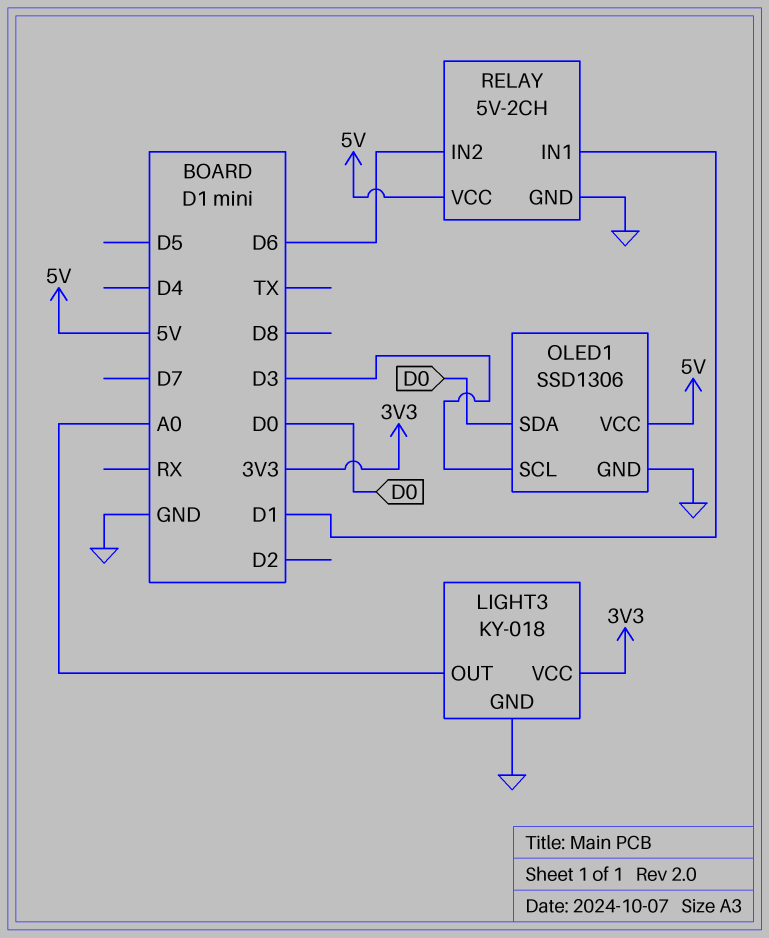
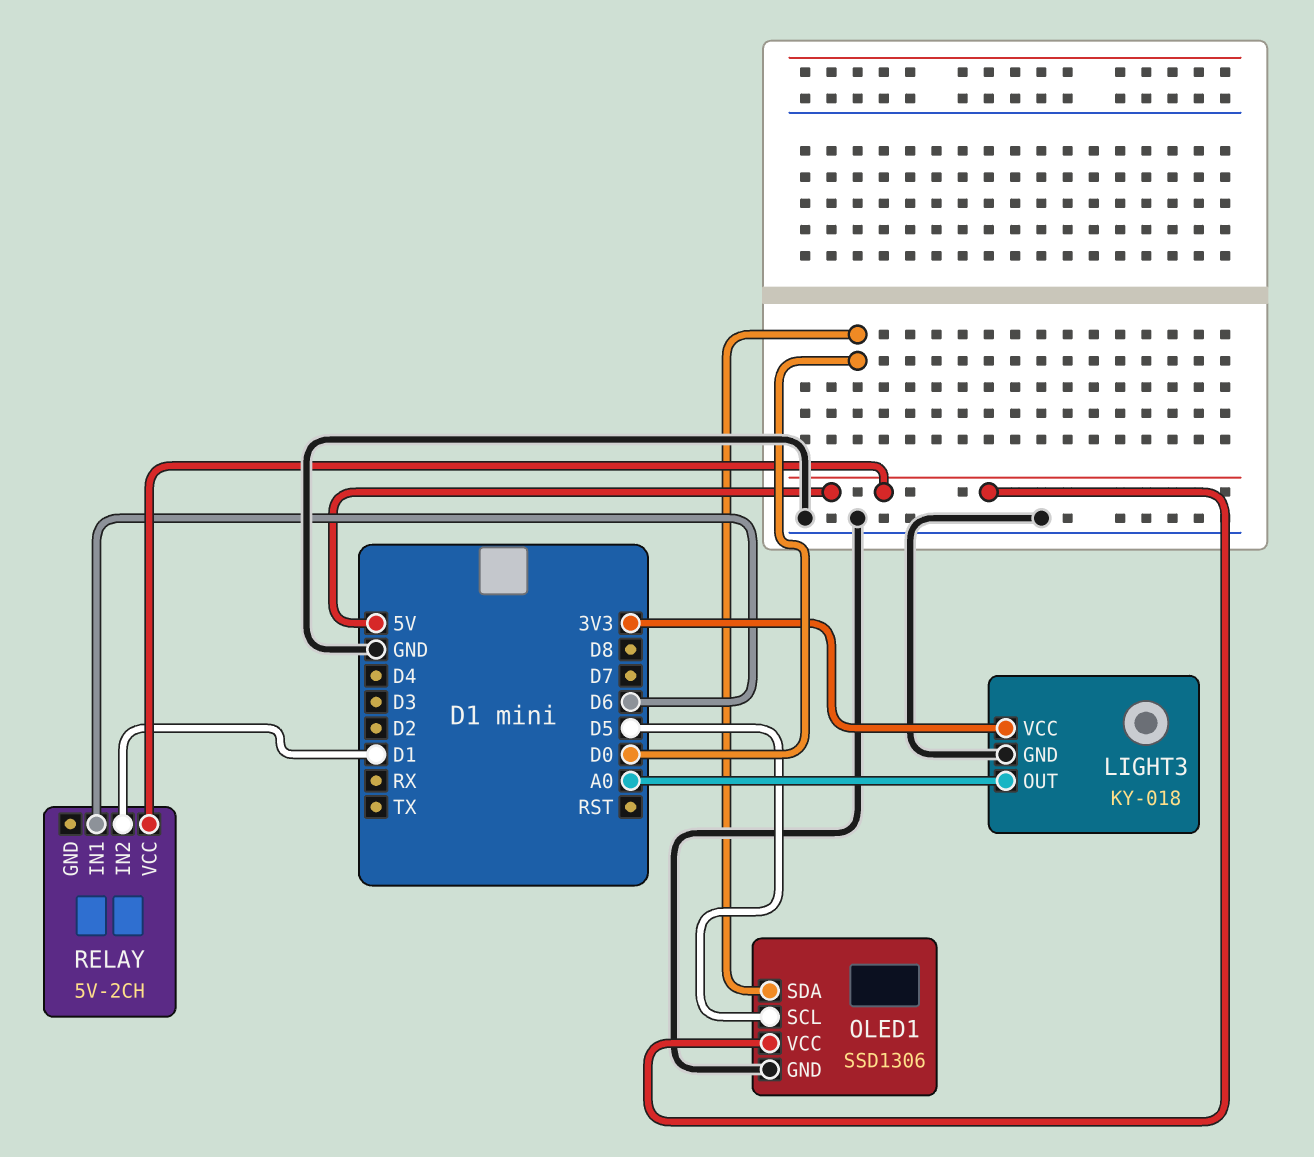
OLED1 pin SCL: D3 -> D5
RELAY pin GND: GND -> none
RELAY pin IN1: D1 -> D6
RELAY pin IN2: D6 -> D1

